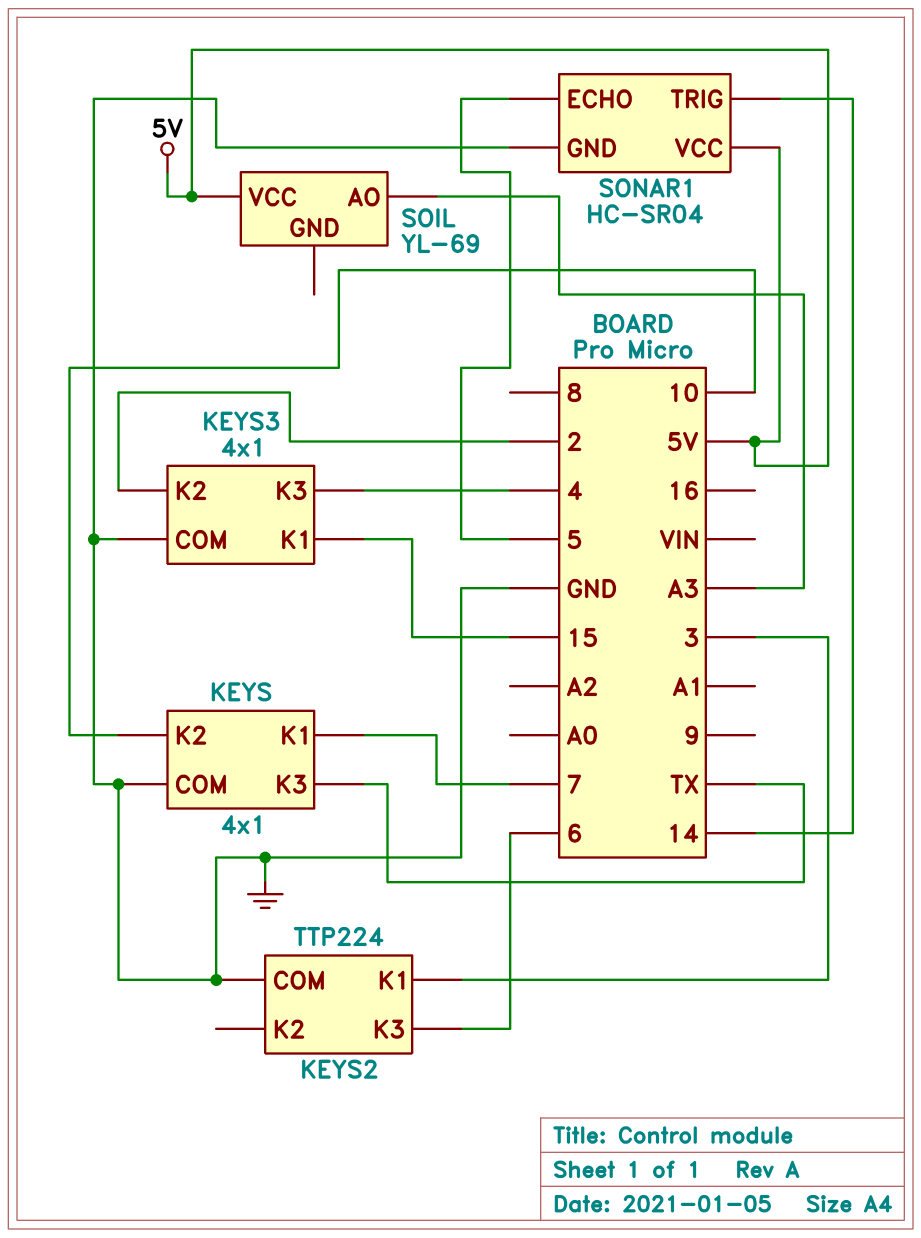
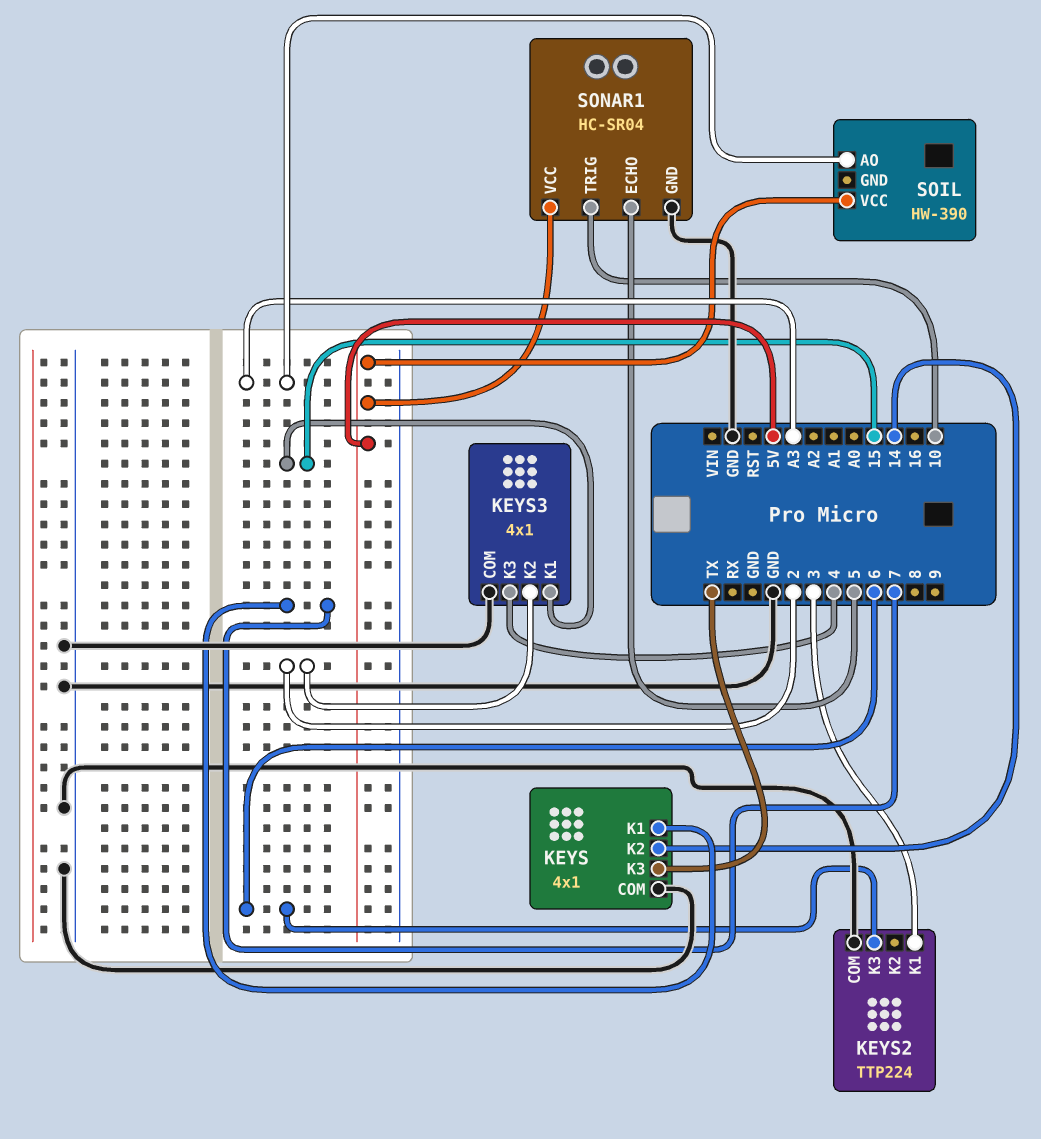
KEYS pin K2: 10 -> 14
SOIL: YL-69 -> HW-390
SONAR1 pin TRIG: 14 -> 10

